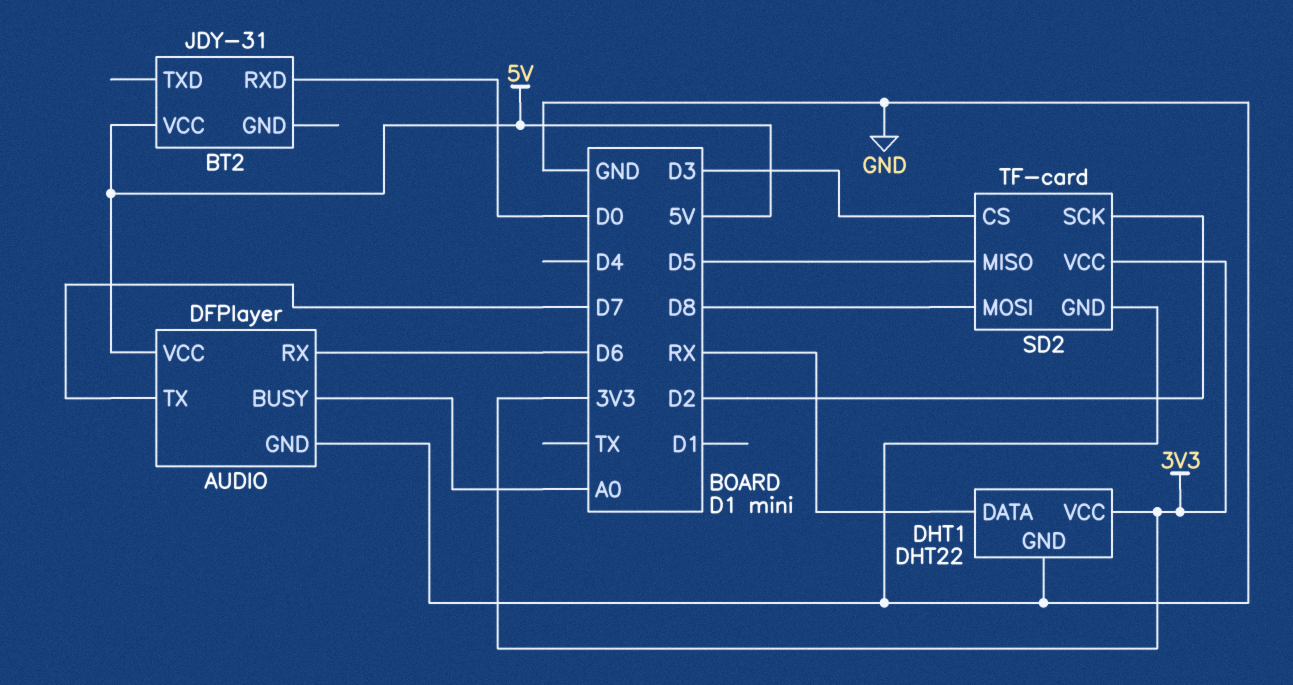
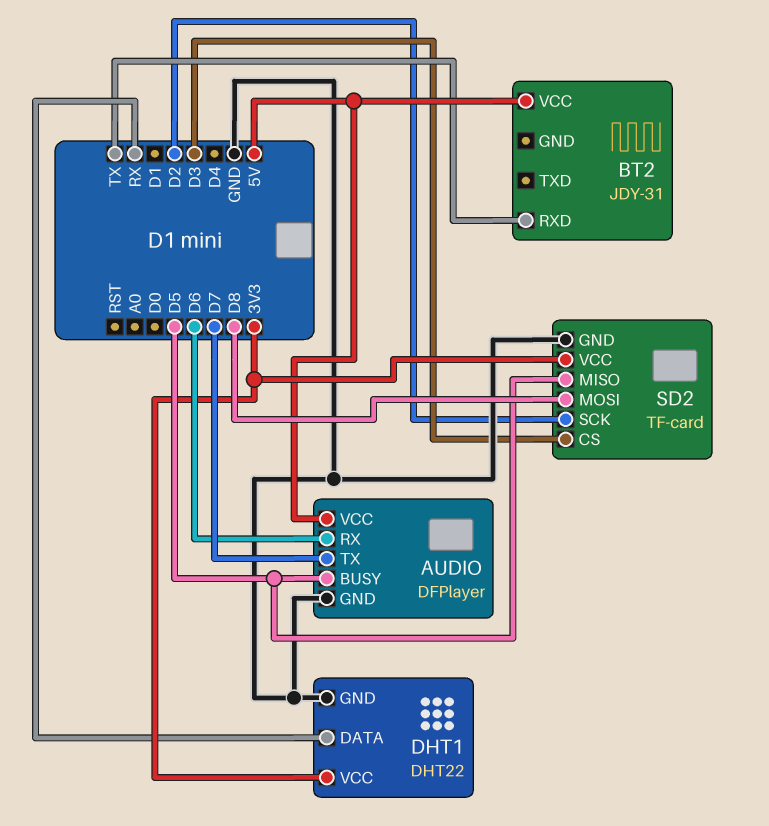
AUDIO pin BUSY: A0 -> D5
BT2 pin RXD: D0 -> TX

